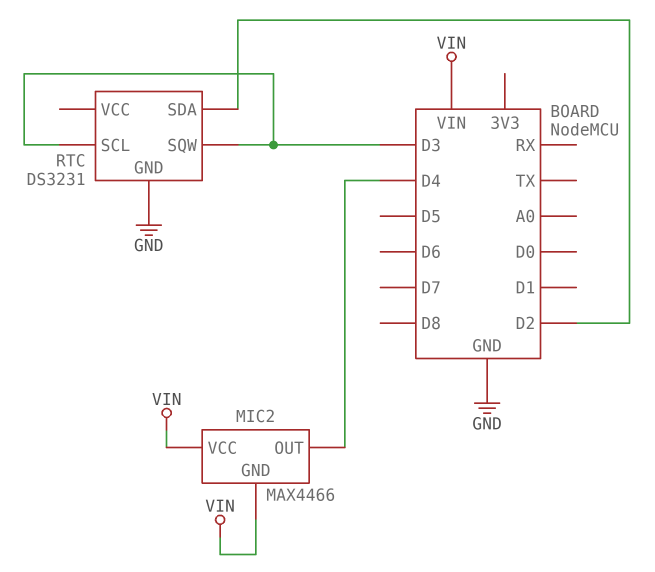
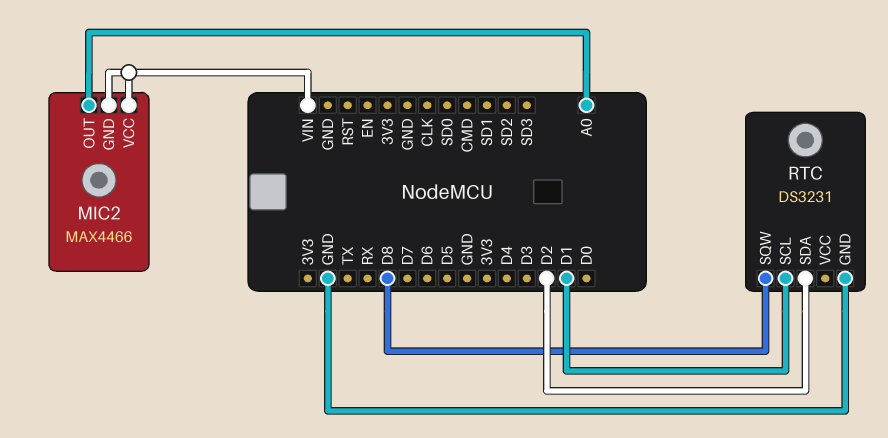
MIC2 pin OUT: D4 -> A0
RTC pin SCL: D3 -> D1
RTC pin SQW: D3 -> D8

